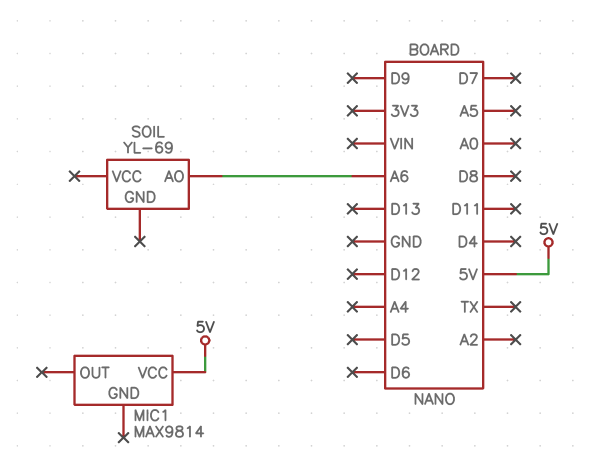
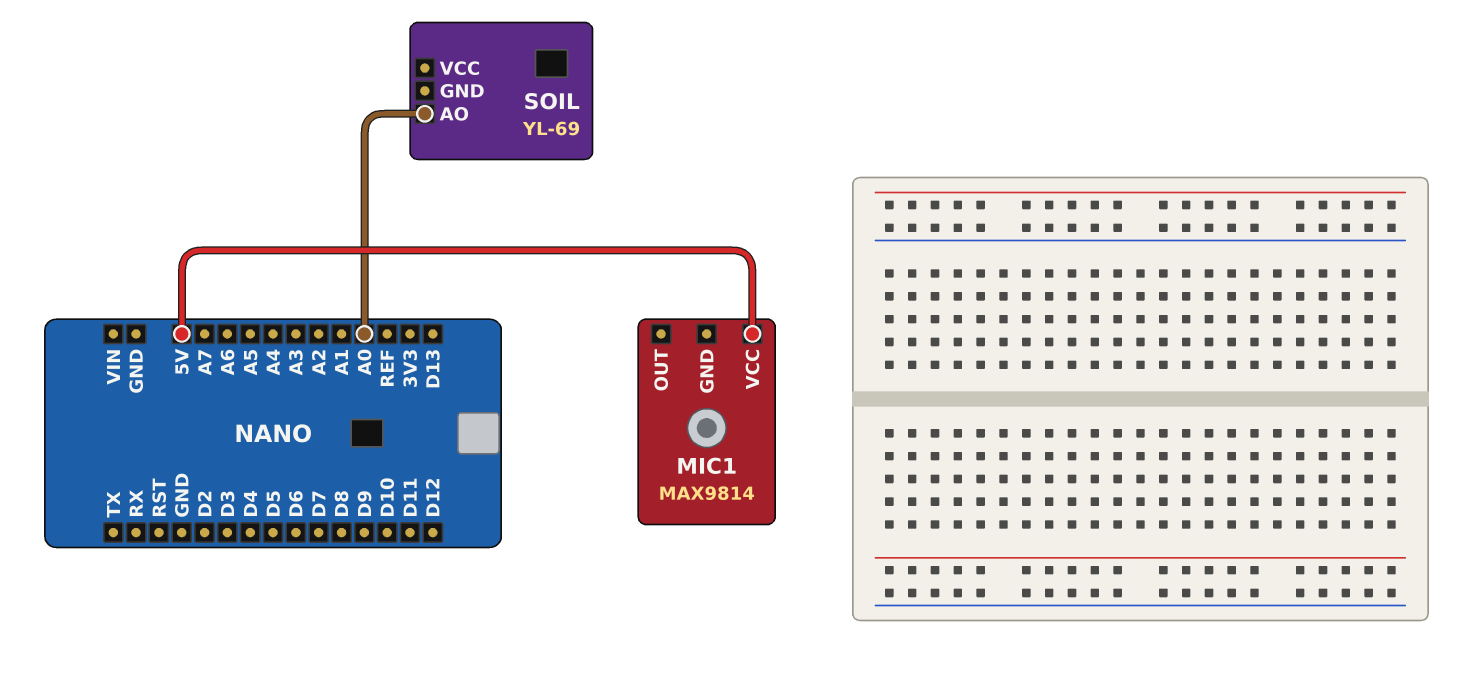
SOIL pin AO: A6 -> A0

